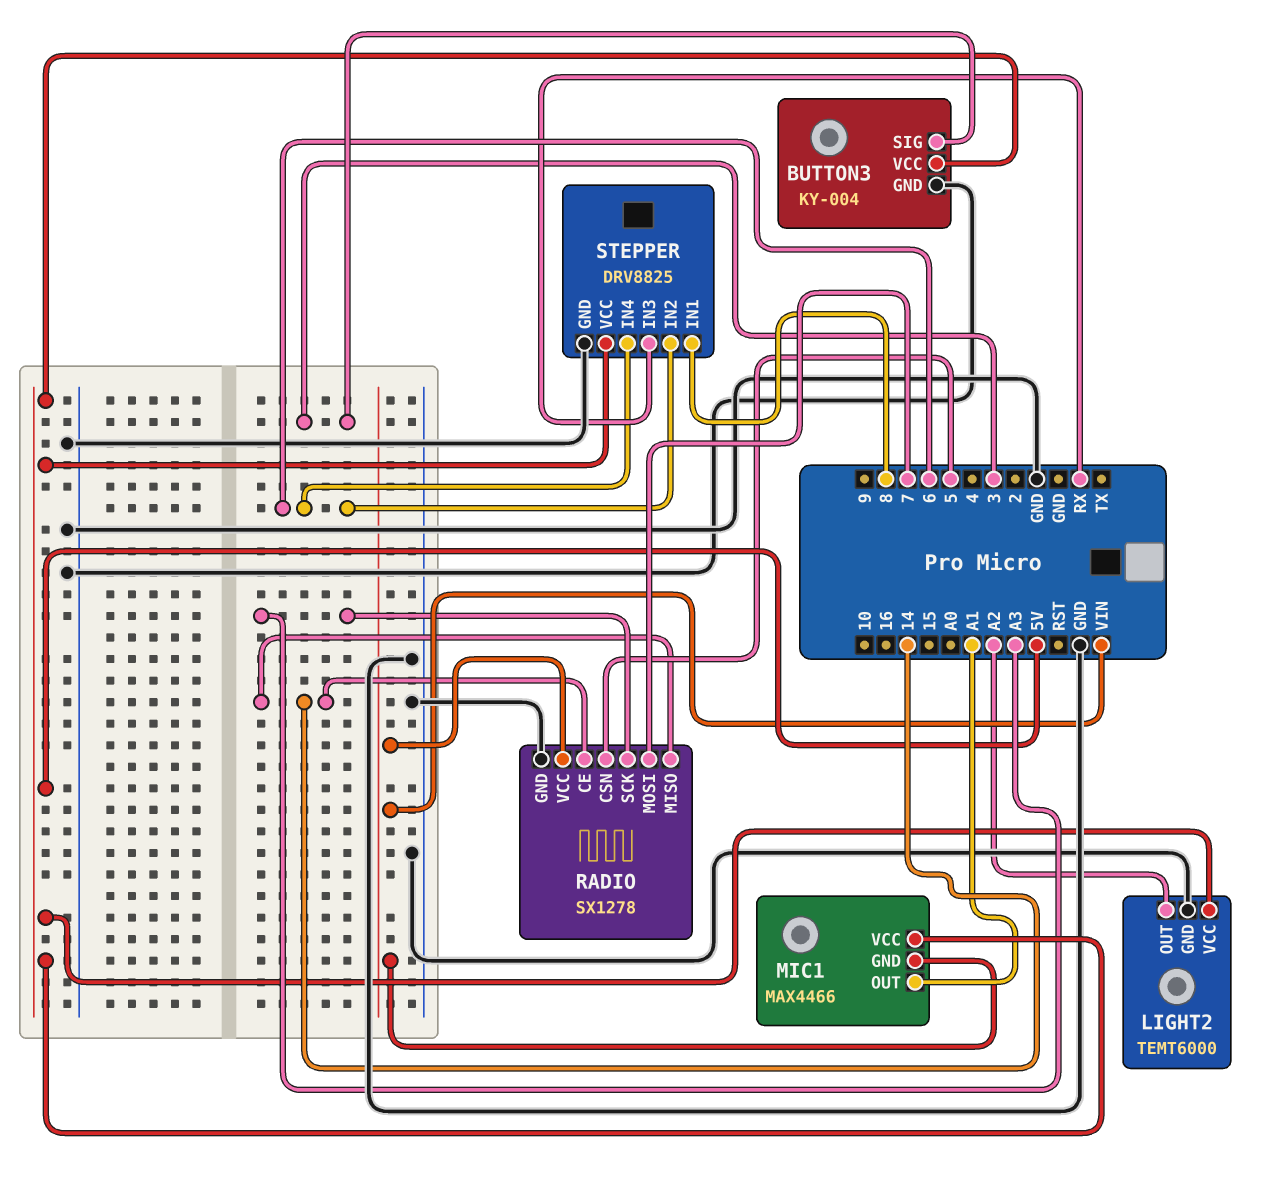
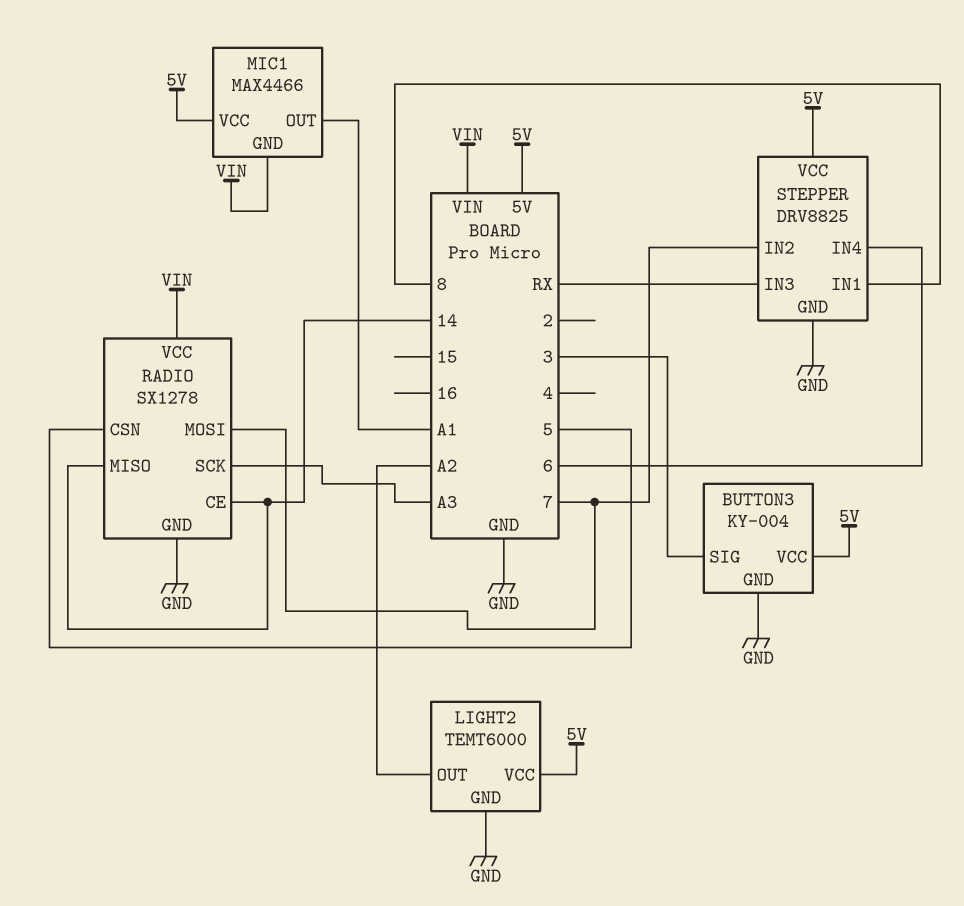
STEPPER pin IN2: 6 -> 7

